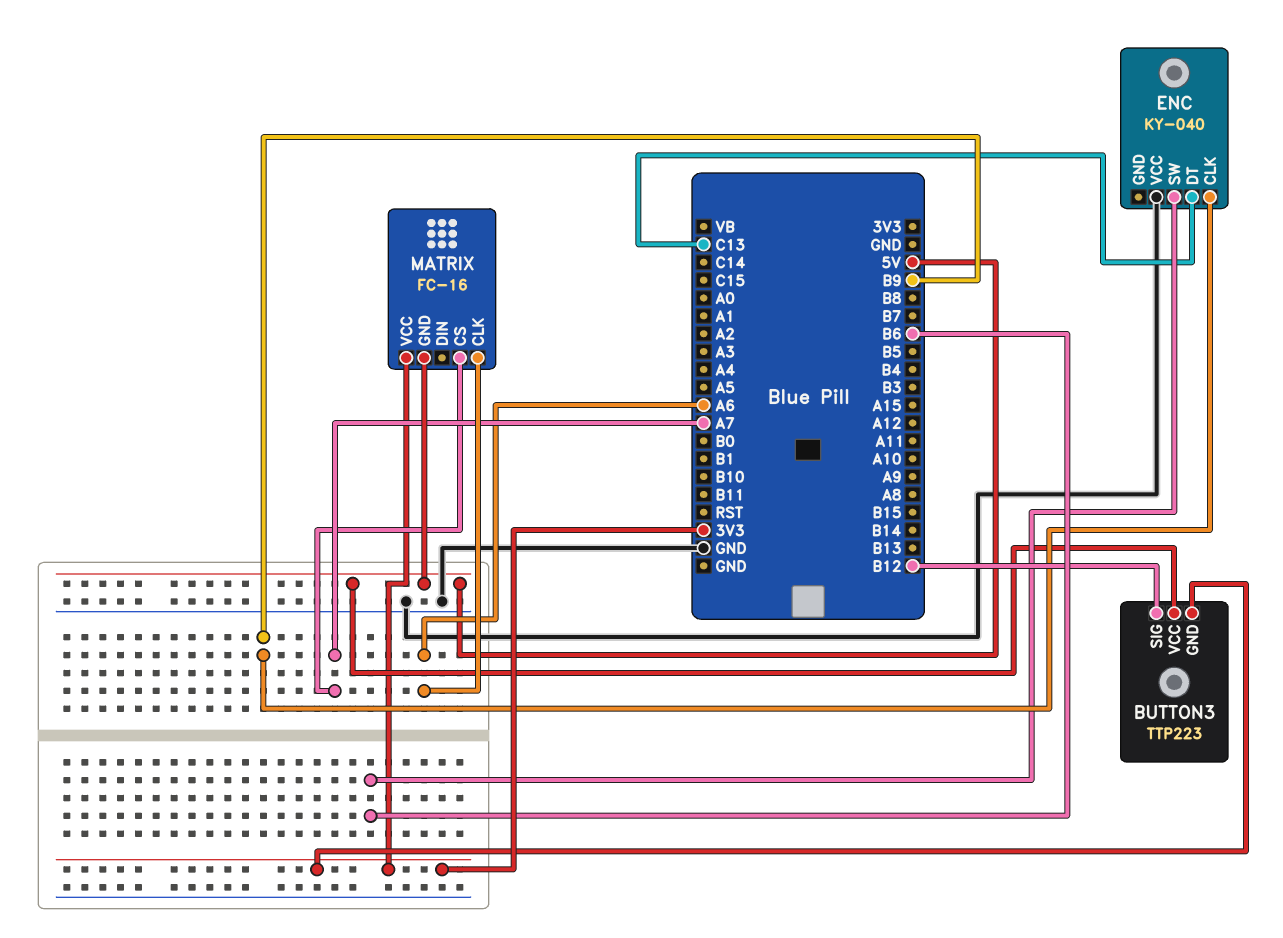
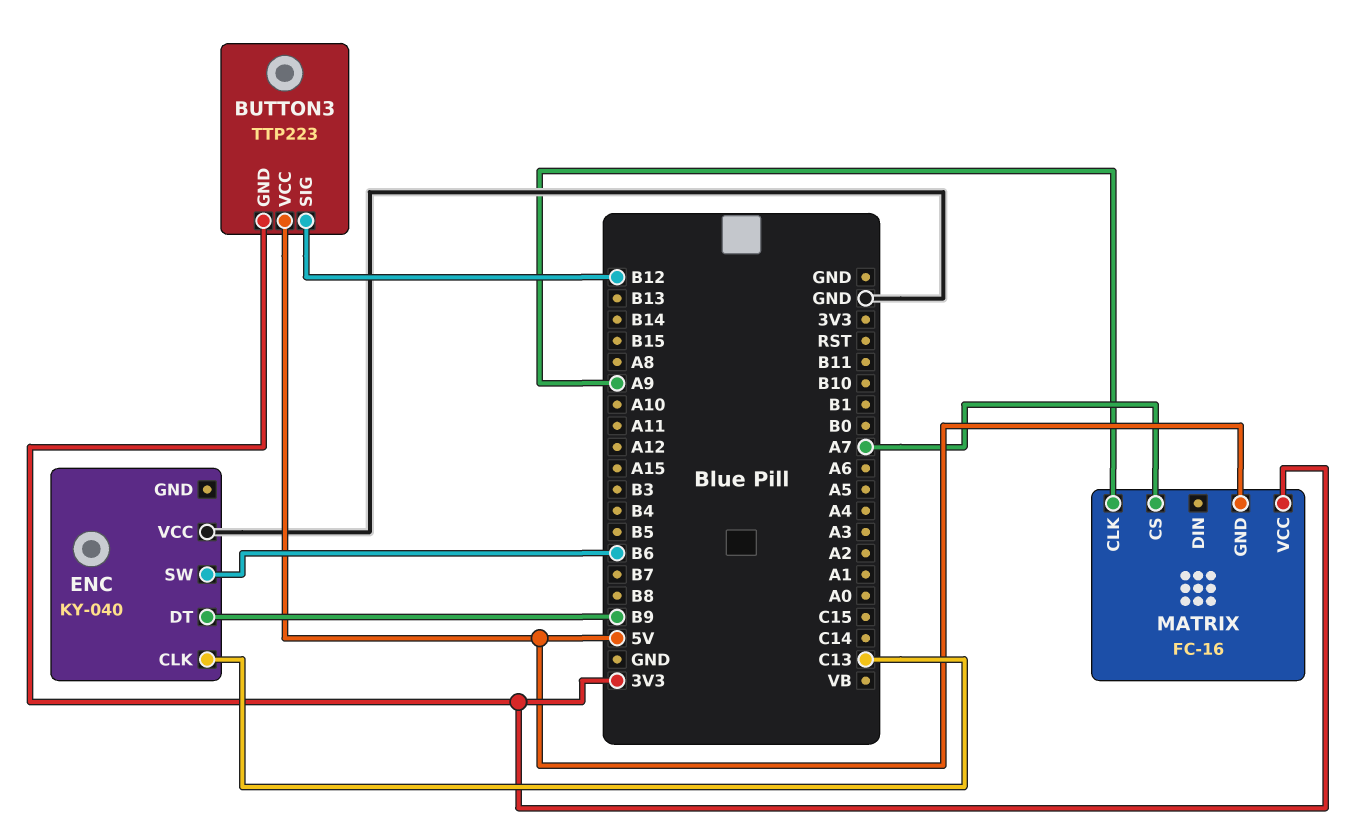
ENC pin CLK: B9 -> C13
ENC pin DT: C13 -> B9
MATRIX pin CLK: A6 -> A9

